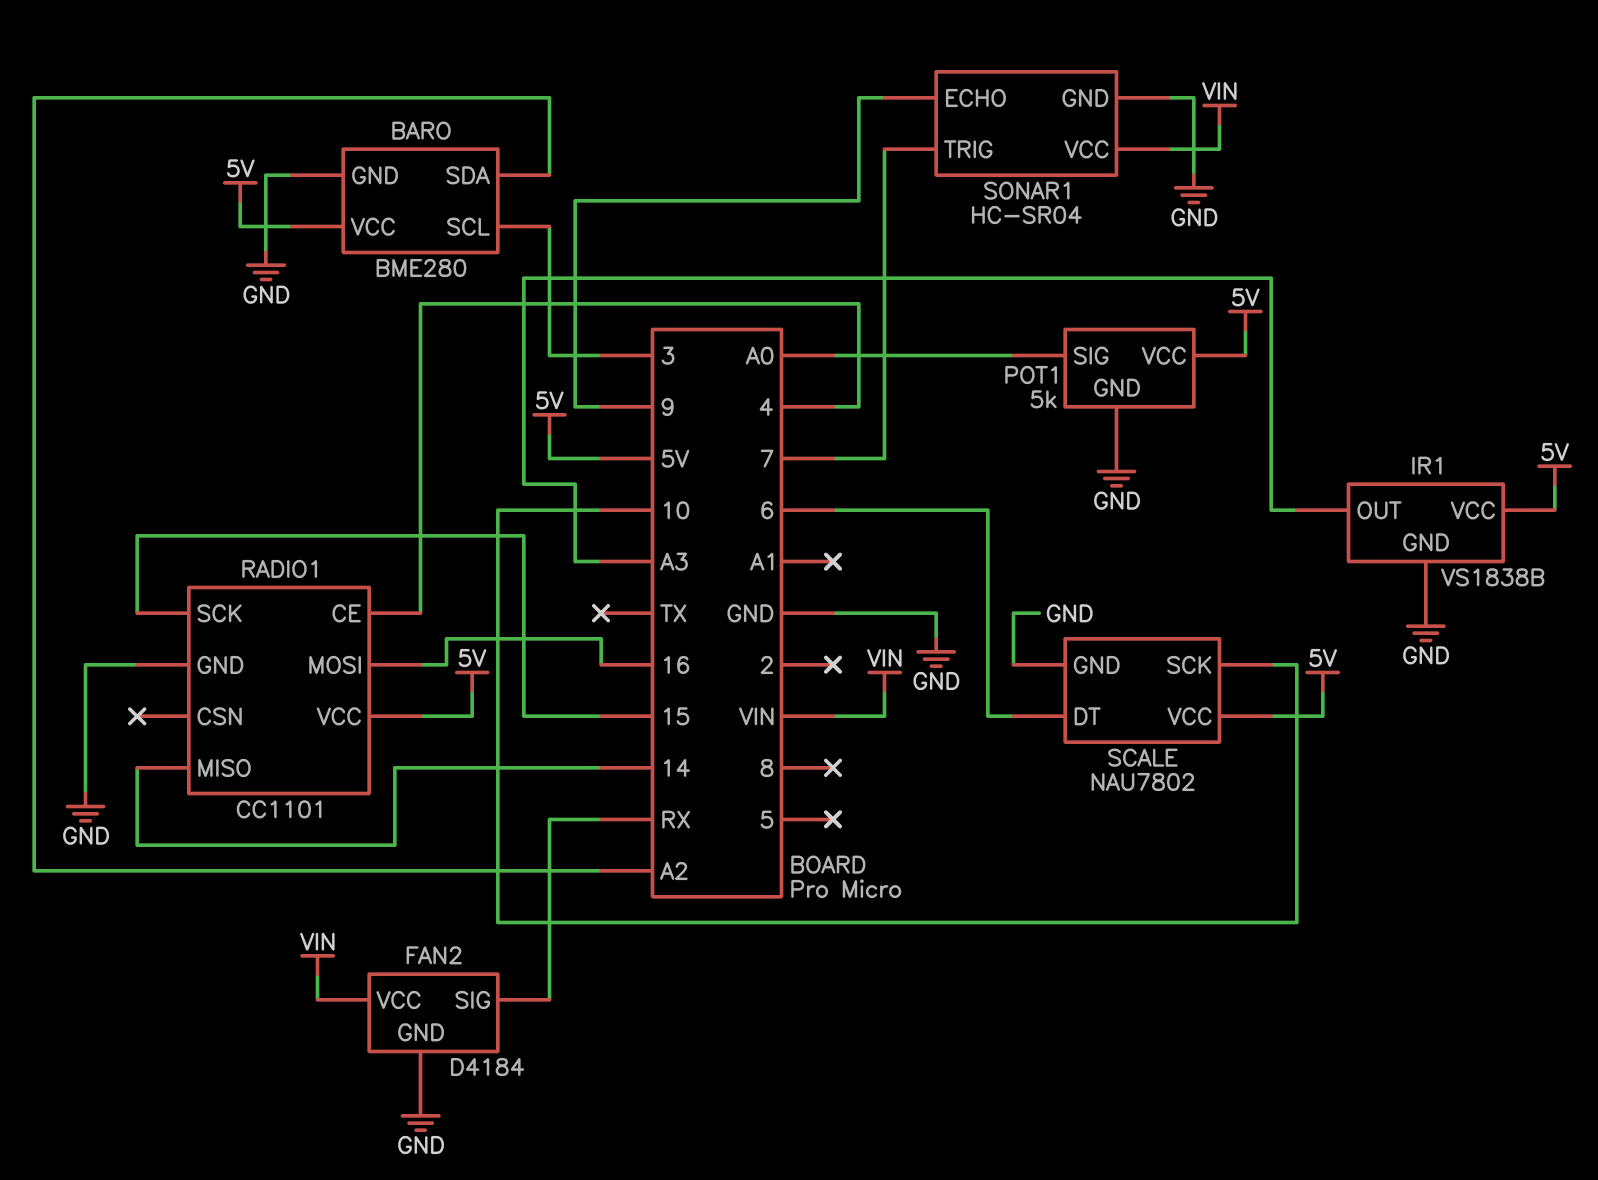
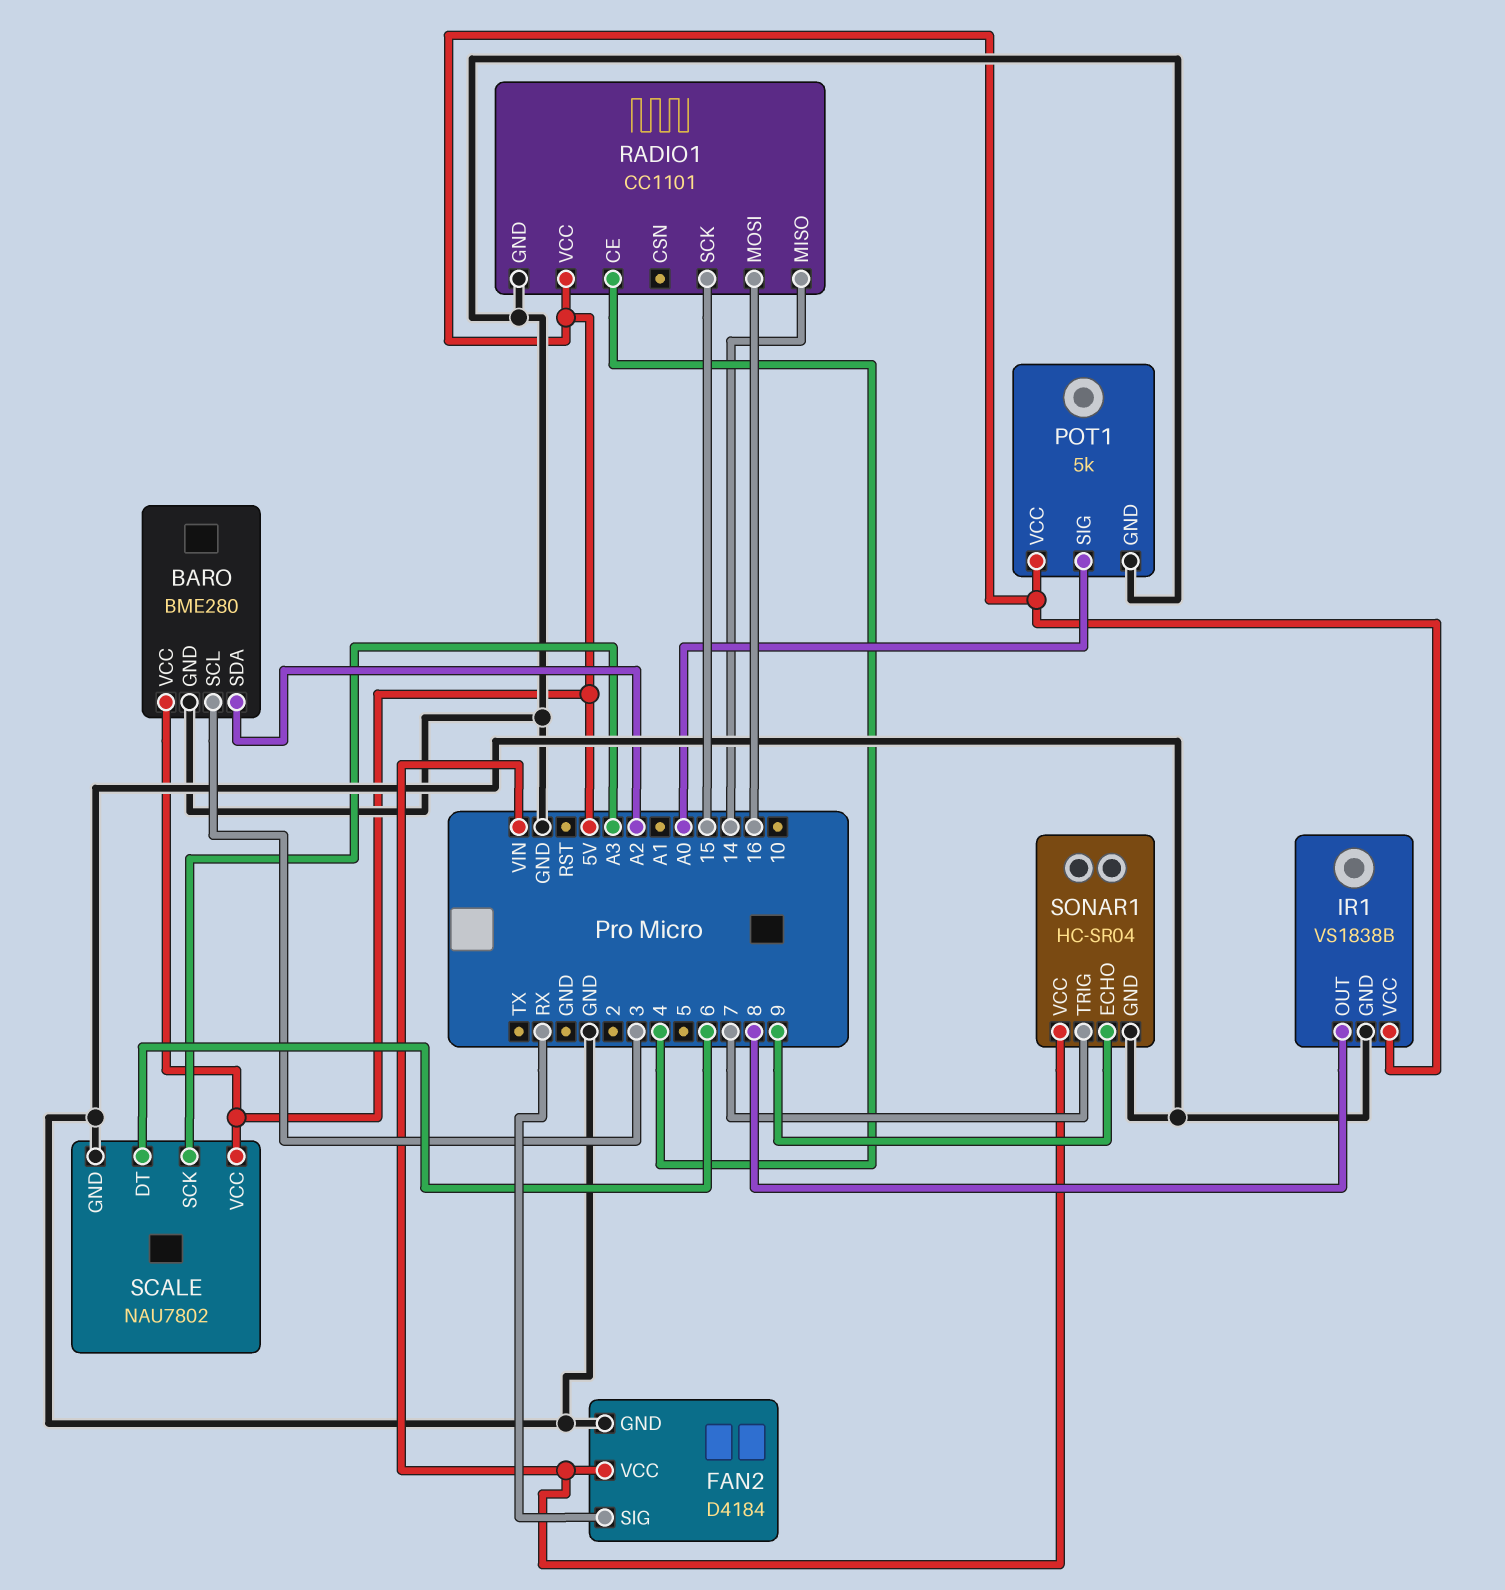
IR1 pin OUT: A3 -> 8
SCALE pin SCK: 10 -> A3

